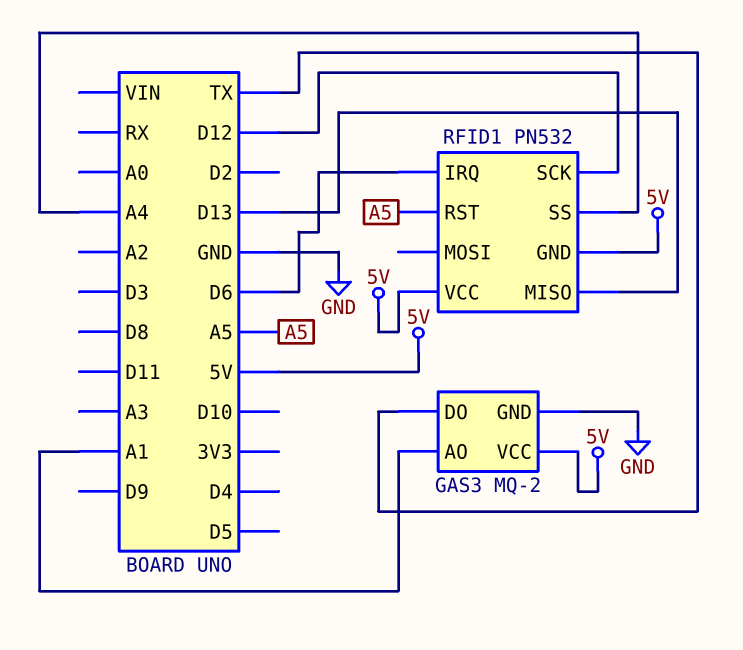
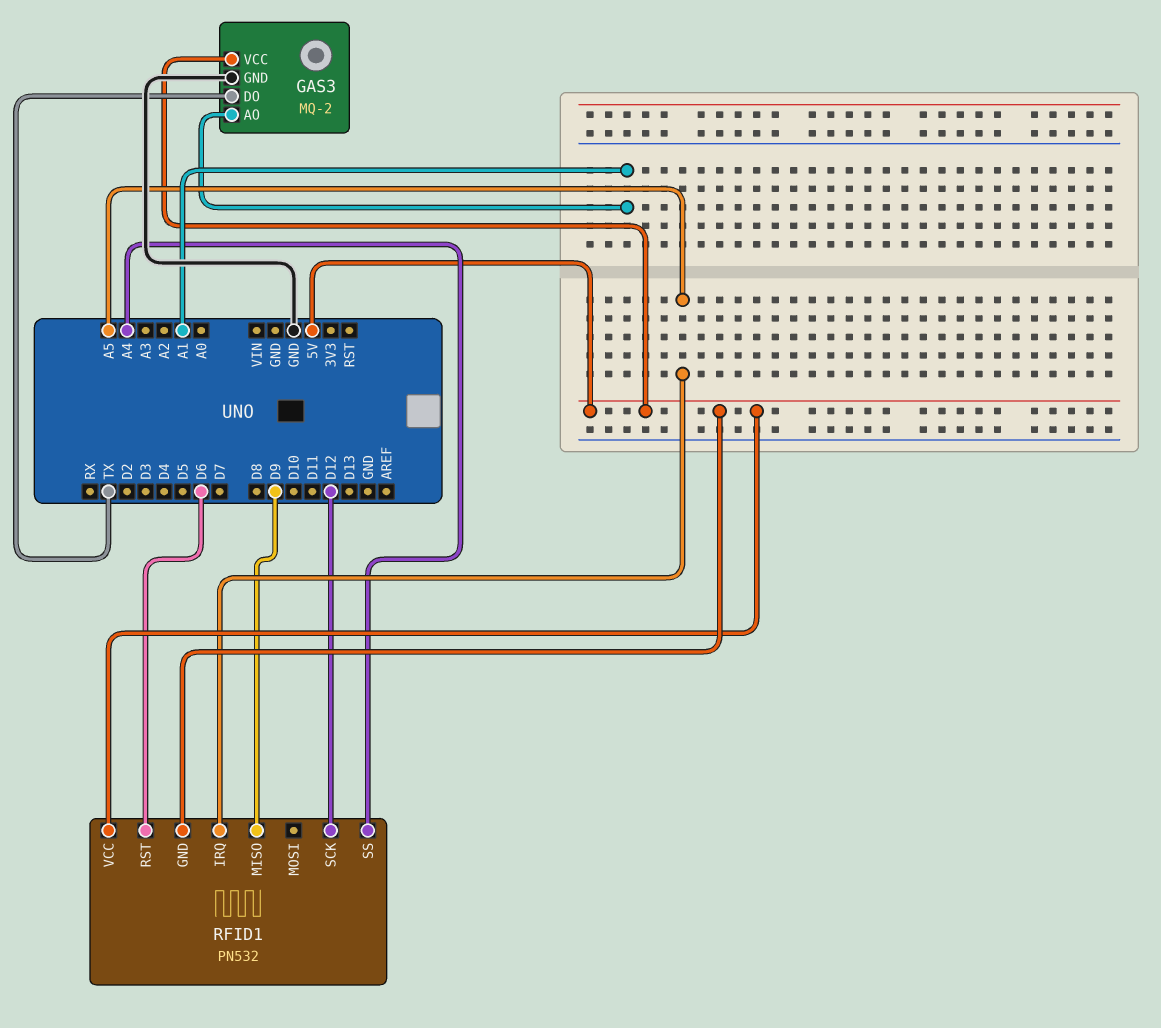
RFID1 pin IRQ: D6 -> A5
RFID1 pin MISO: D13 -> D9
RFID1 pin RST: A5 -> D6

